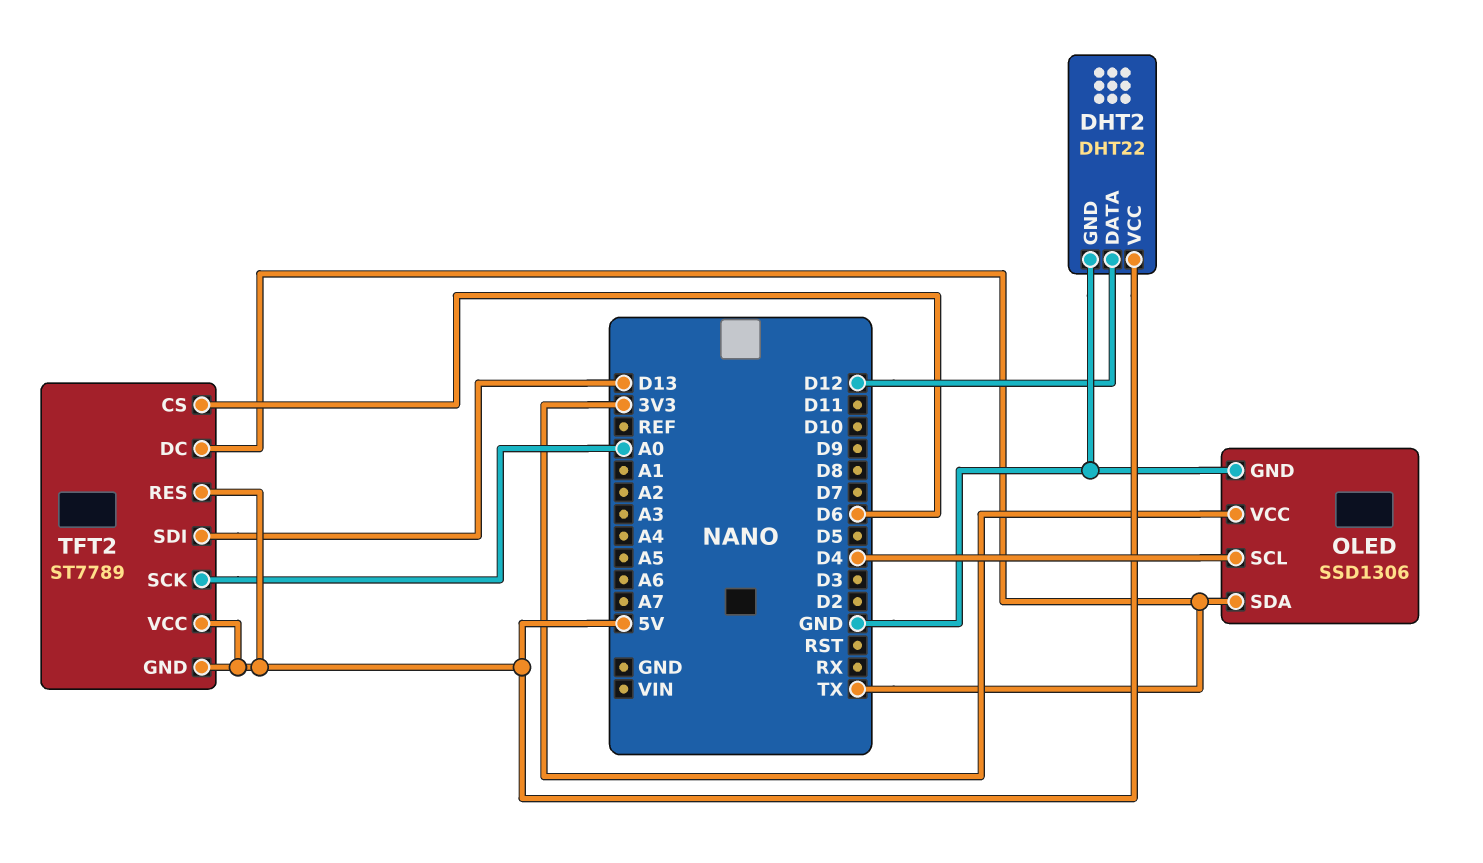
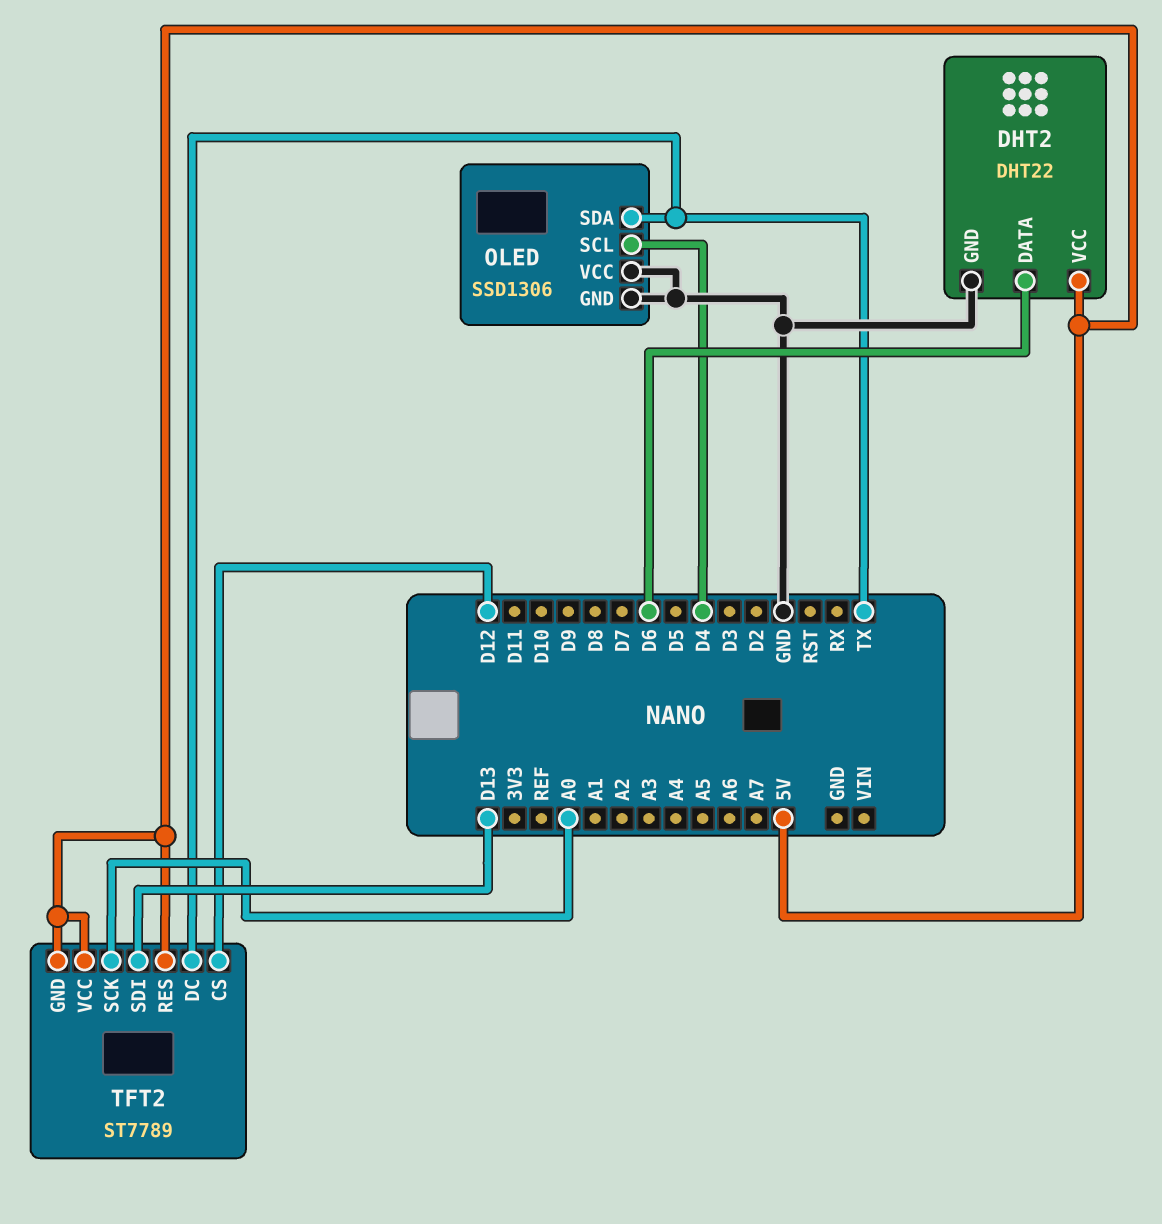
DHT2 pin DATA: D12 -> D6
OLED pin VCC: 3V3 -> GND
TFT2 pin CS: D6 -> D12

